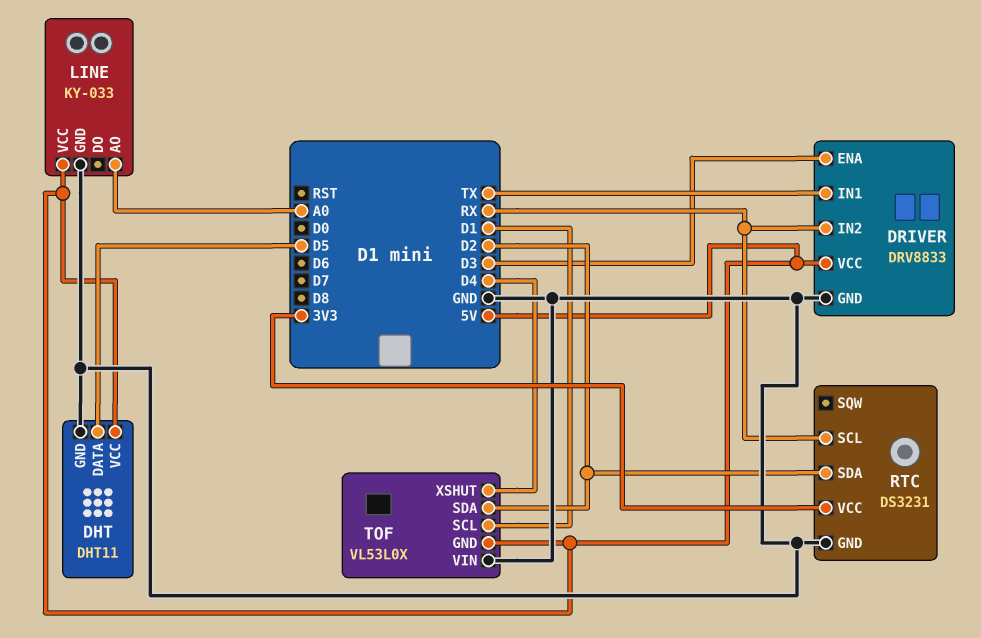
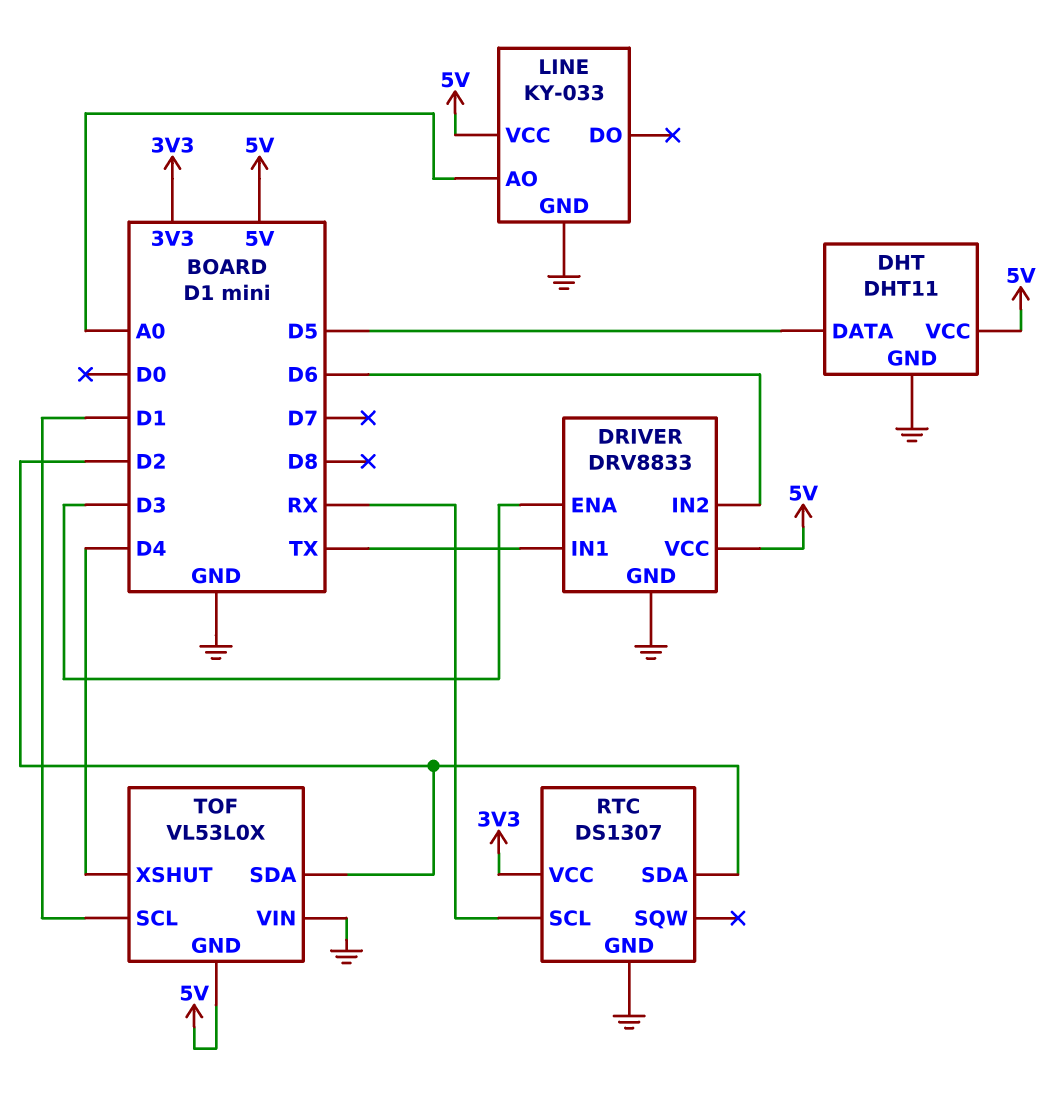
DRIVER pin IN2: RX -> D6
RTC: DS3231 -> DS1307

